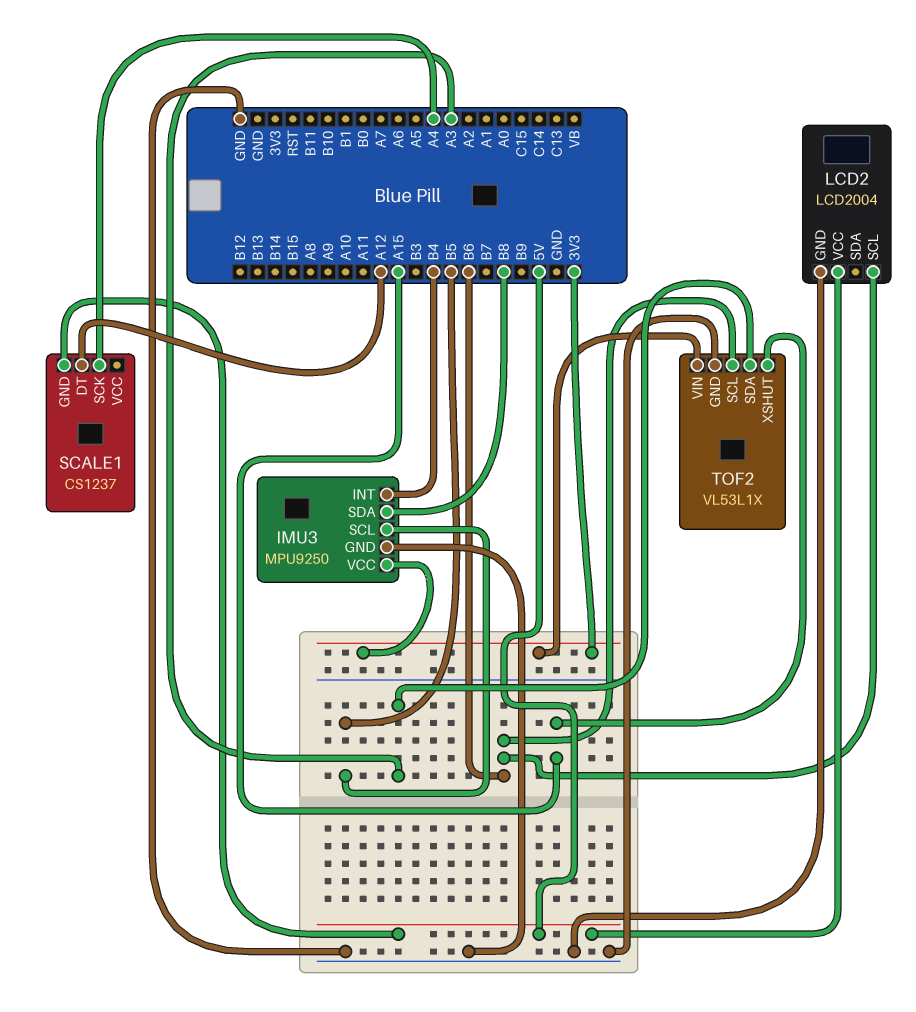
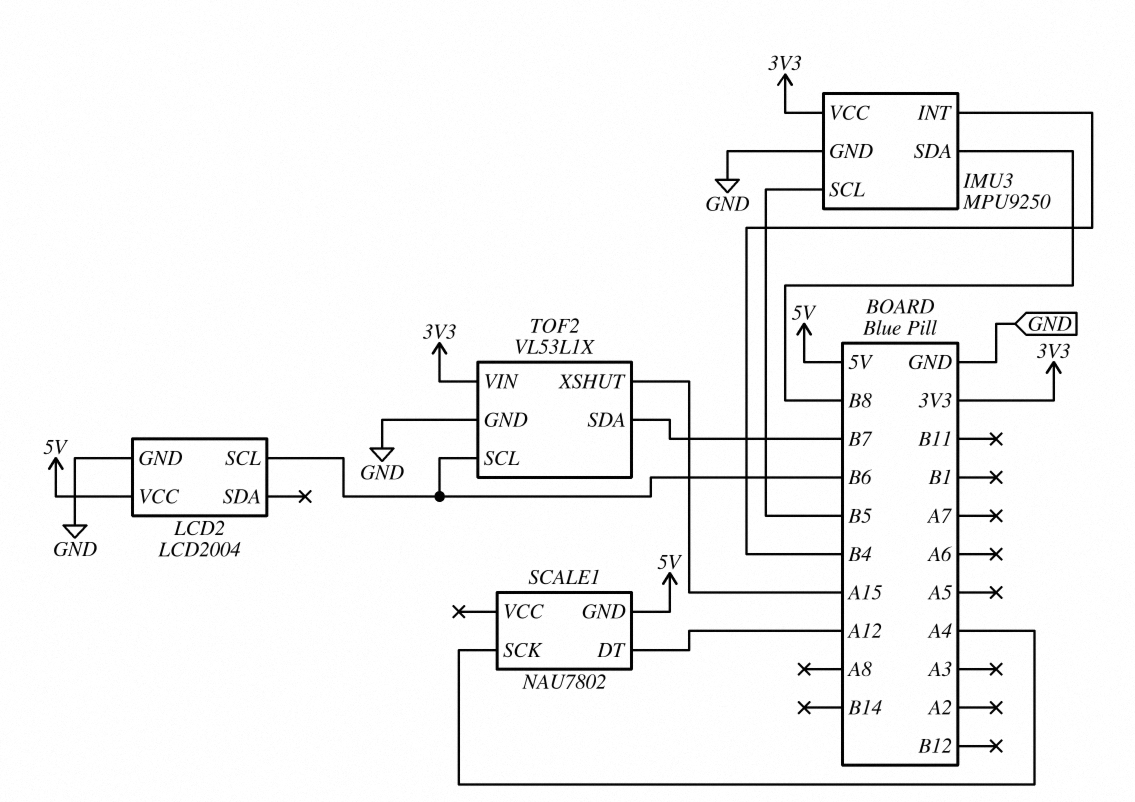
SCALE1: CS1237 -> NAU7802
TOF2 pin SDA: A3 -> B7

